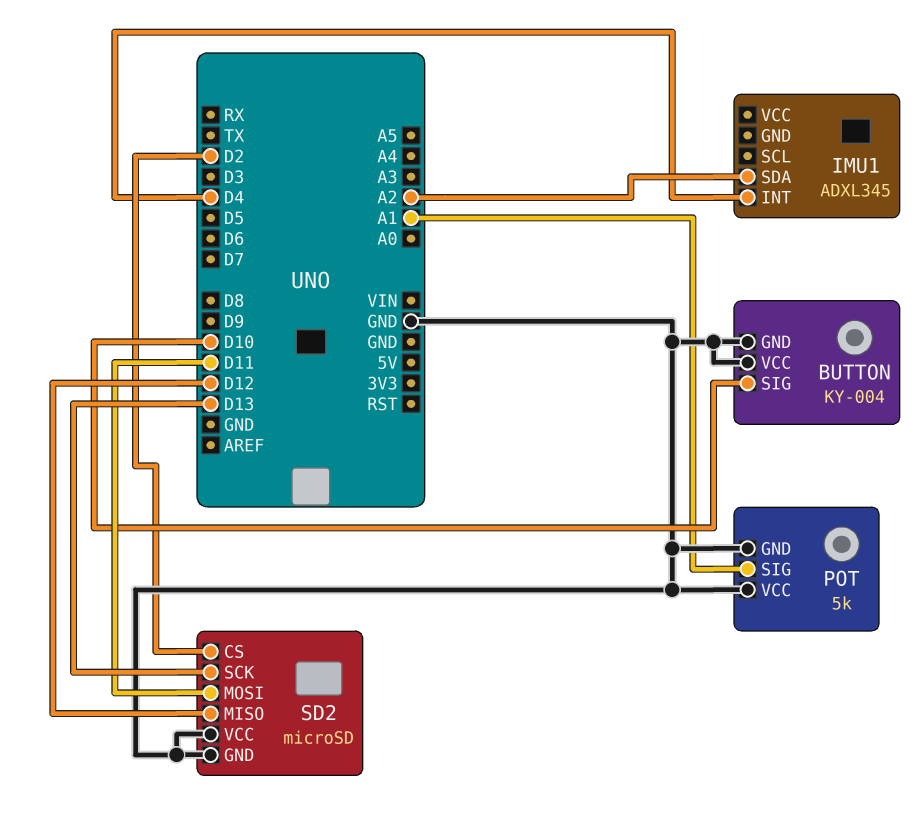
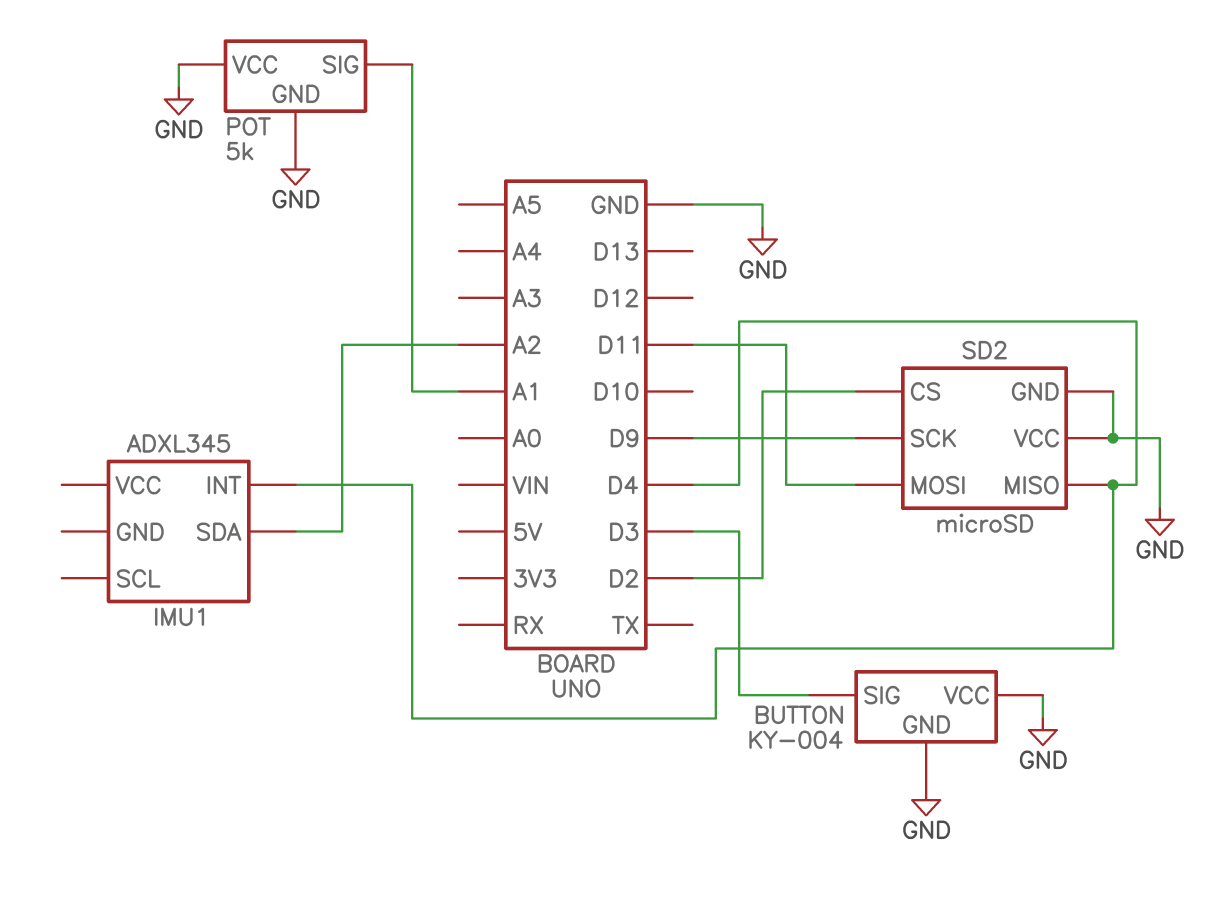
BUTTON pin SIG: D10 -> D3
SD2 pin MISO: D12 -> D4
SD2 pin SCK: D13 -> D9

